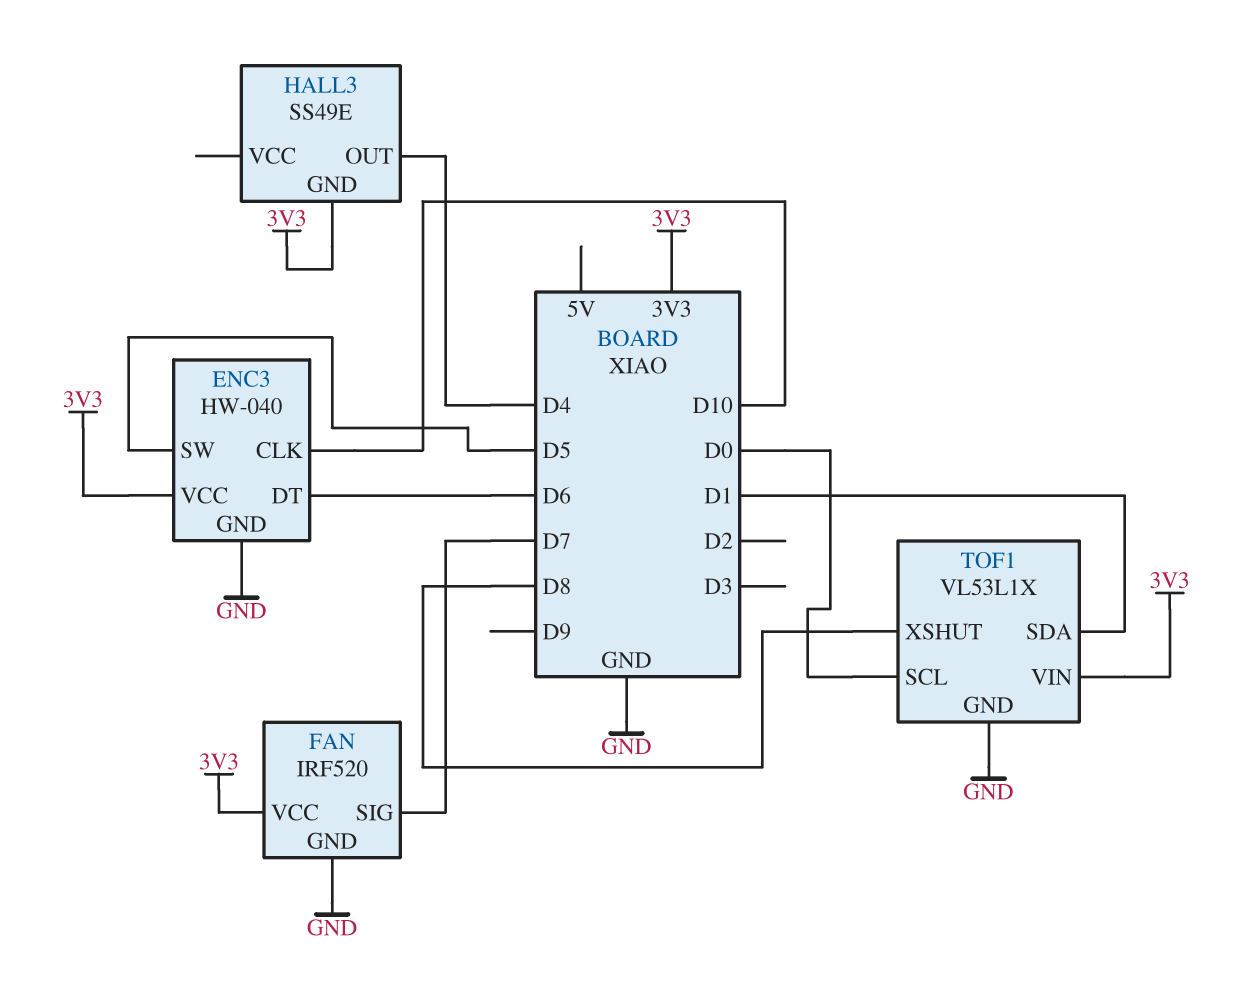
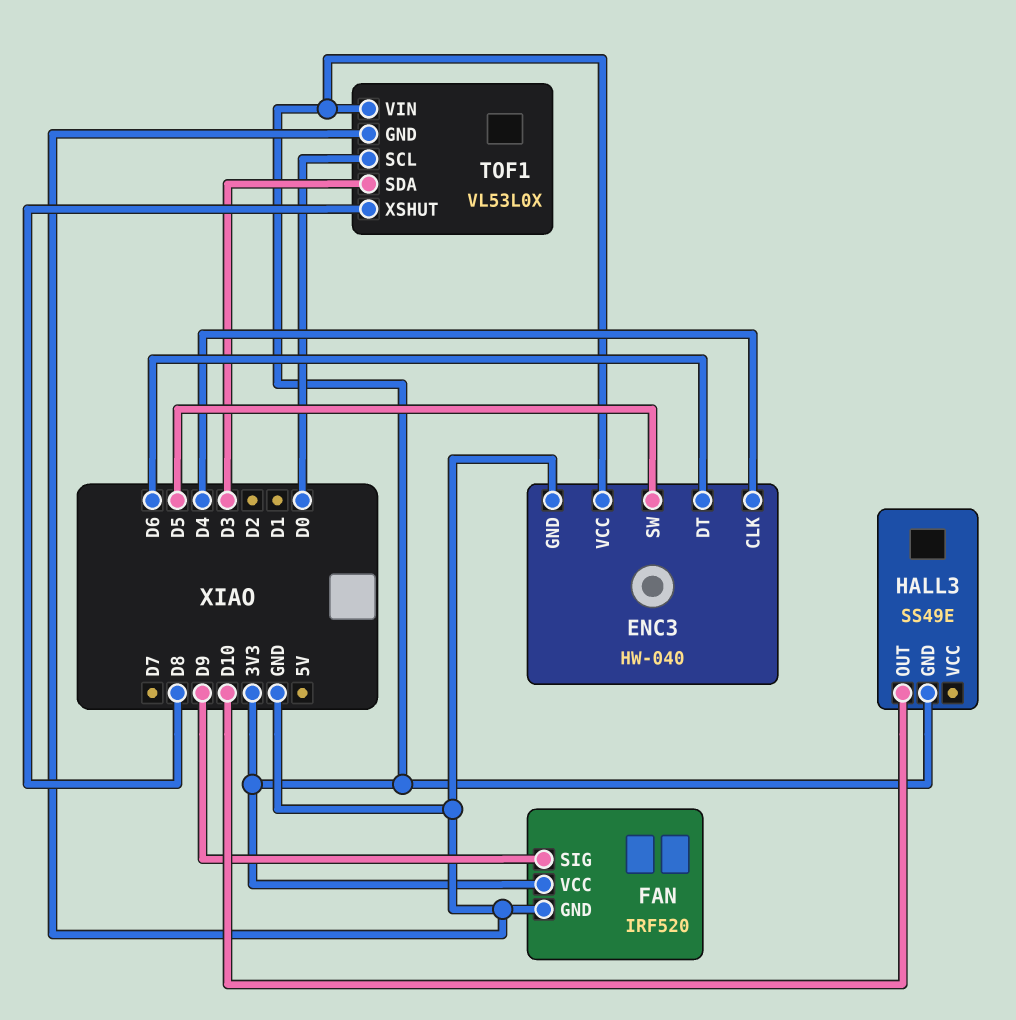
ENC3 pin CLK: D10 -> D4
FAN pin SIG: D7 -> D9
HALL3 pin OUT: D4 -> D10
TOF1: VL53L1X -> VL53L0X
TOF1 pin SDA: D1 -> D3

